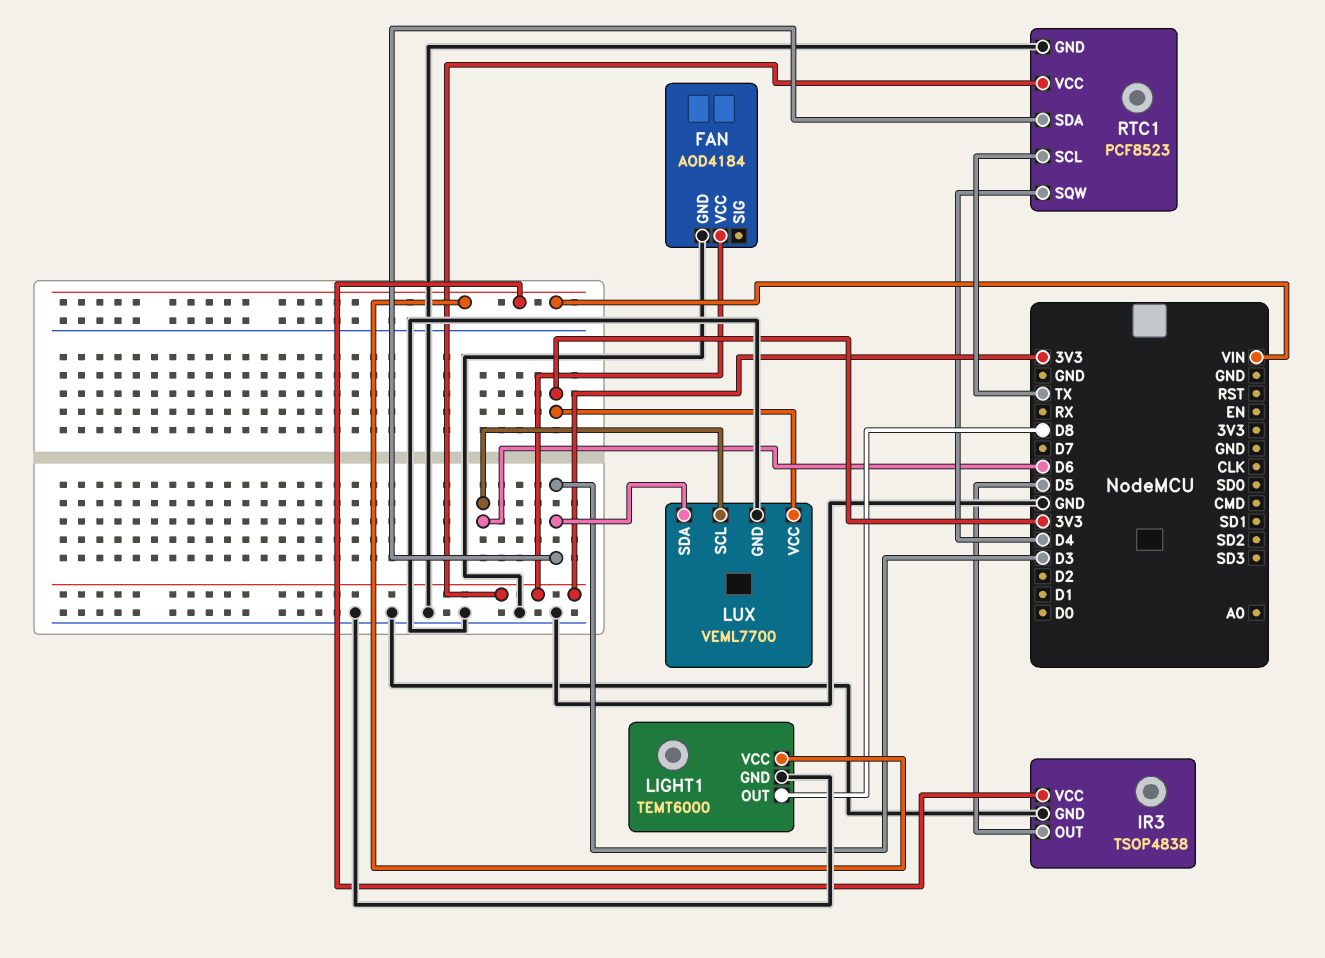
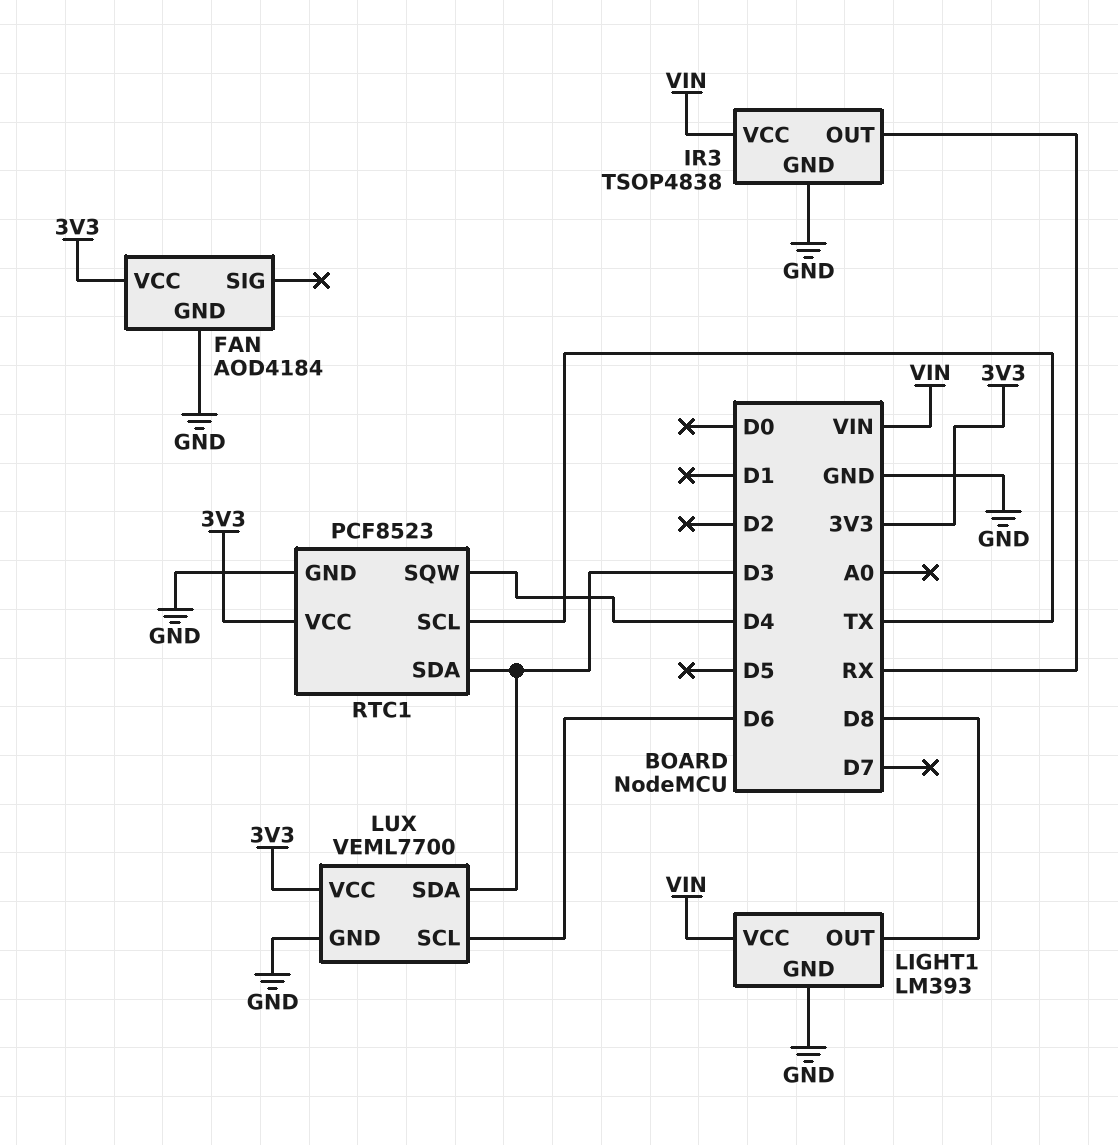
IR3 pin OUT: D5 -> RX
LIGHT1: TEMT6000 -> LM393

